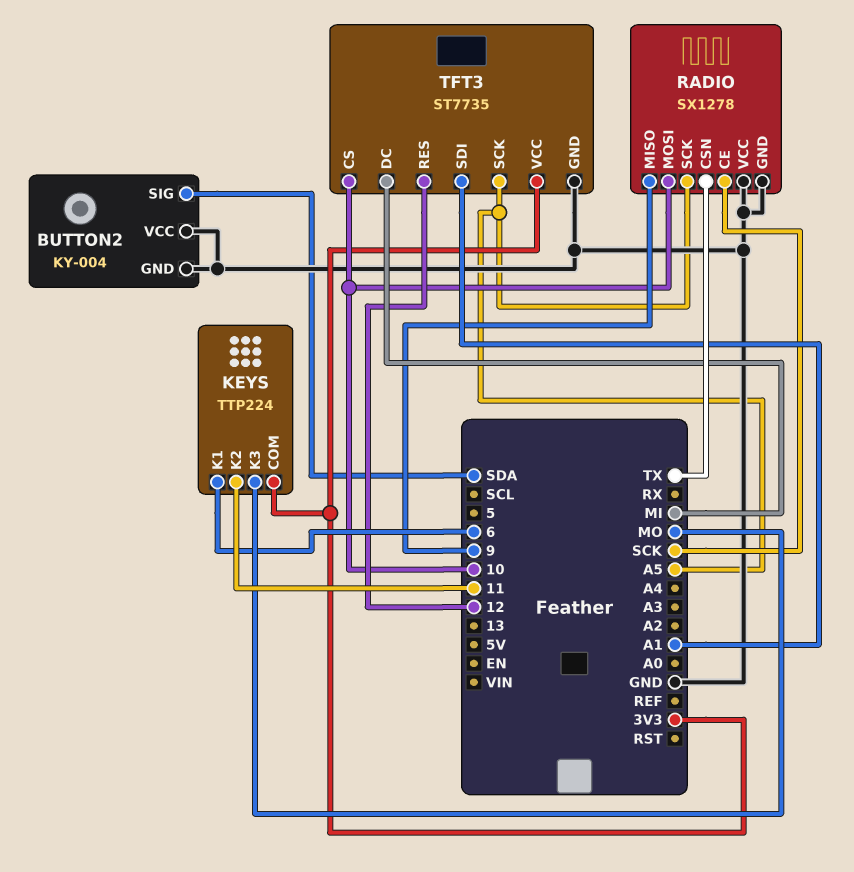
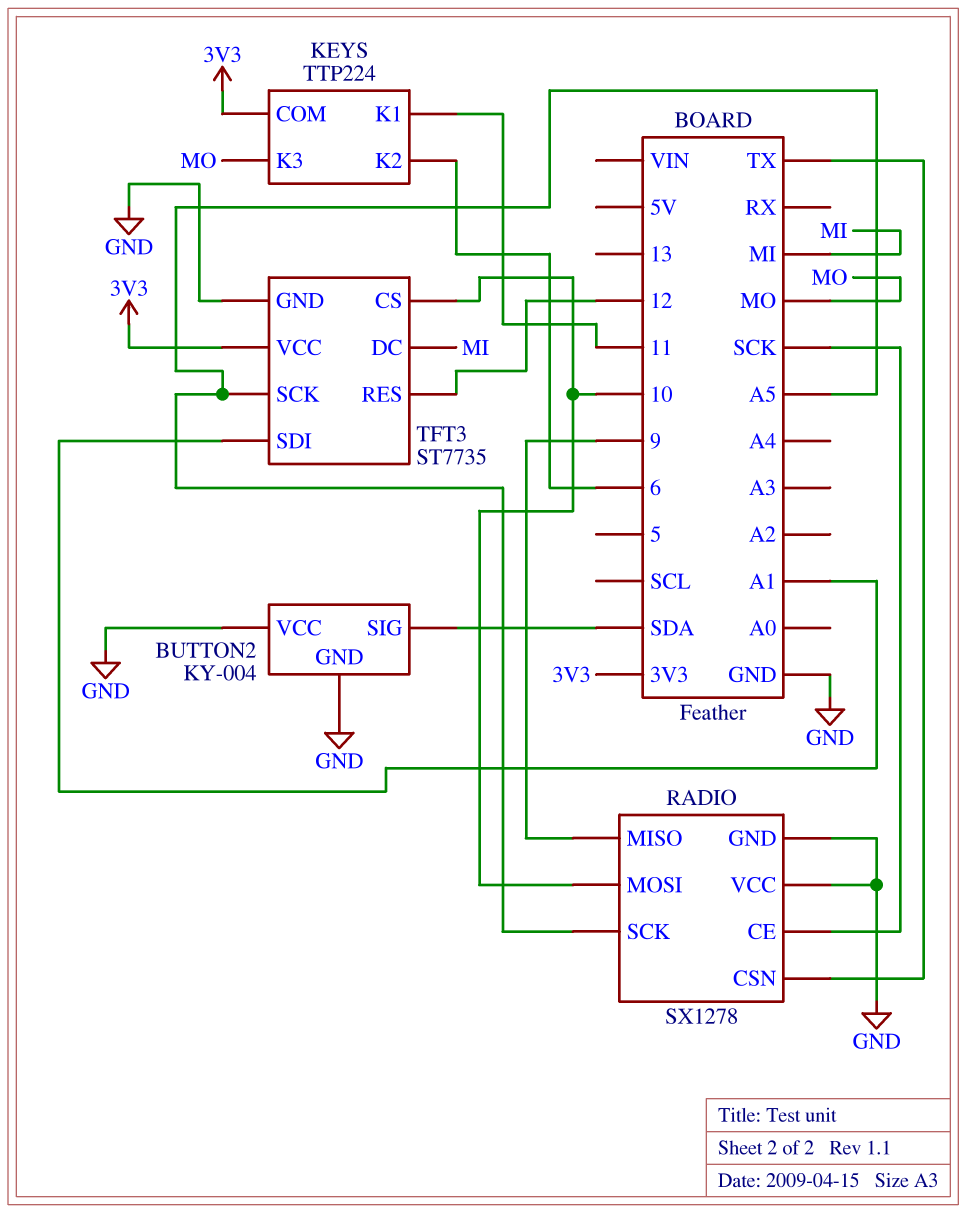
KEYS pin K1: 6 -> 11
KEYS pin K2: 11 -> 6

